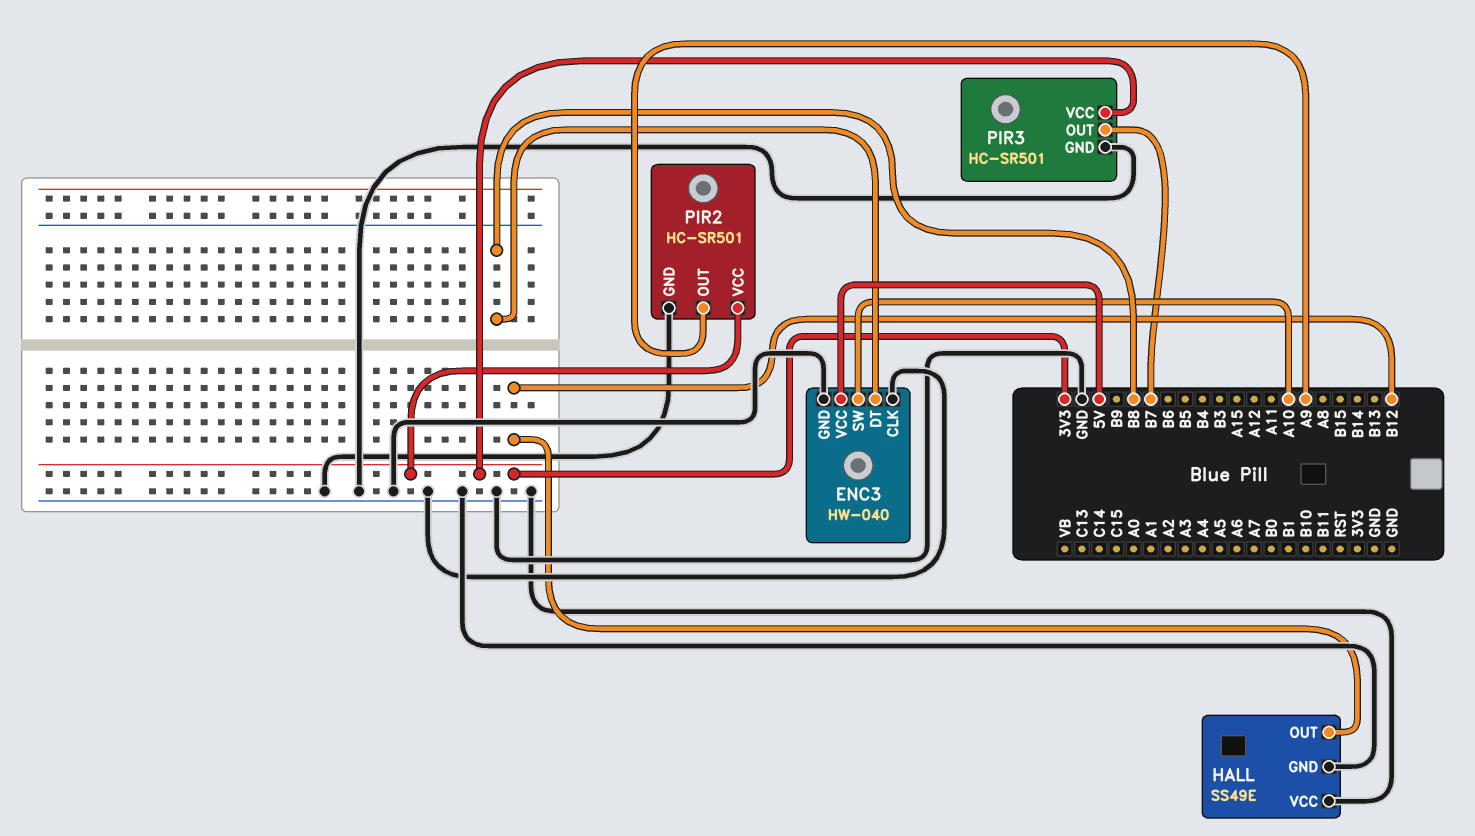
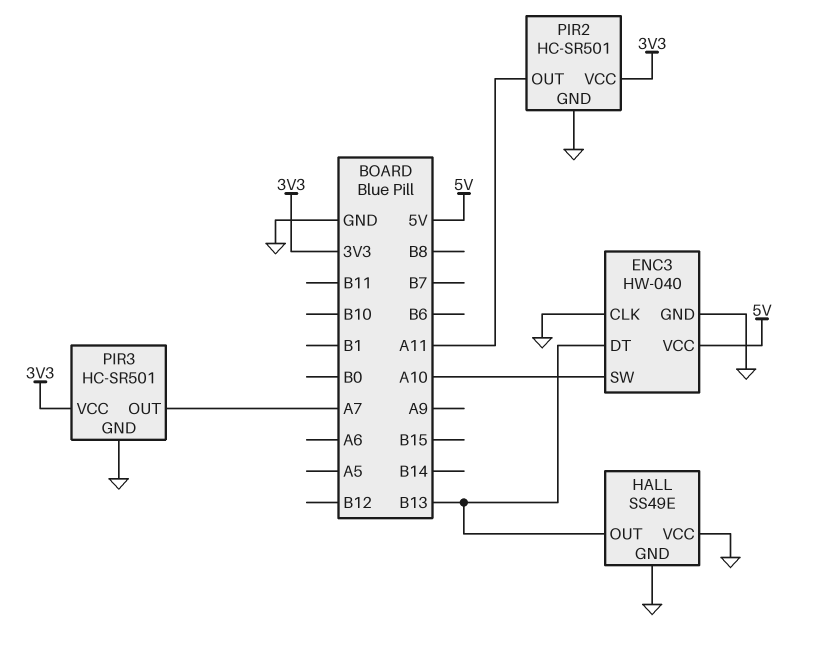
ENC3 pin DT: B8 -> B13
HALL pin OUT: B12 -> B13
PIR2 pin OUT: A9 -> A11
PIR3 pin OUT: B7 -> A7

